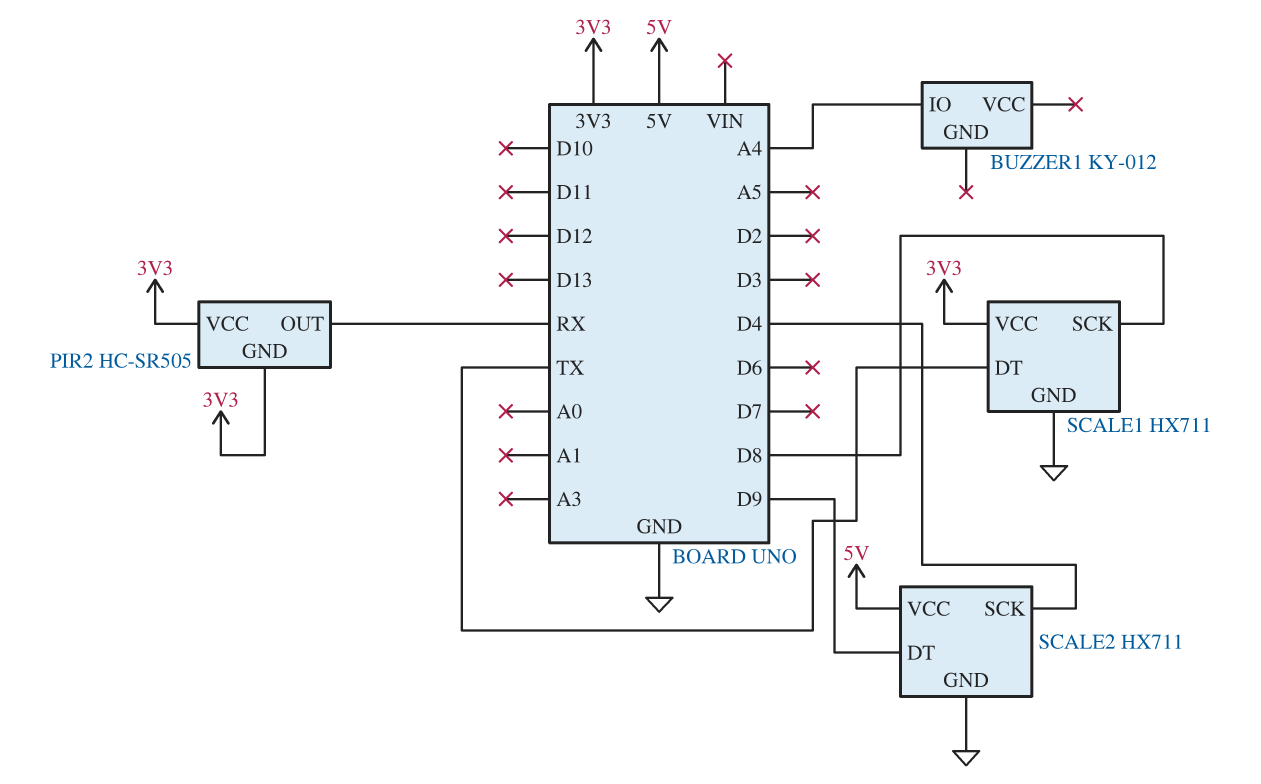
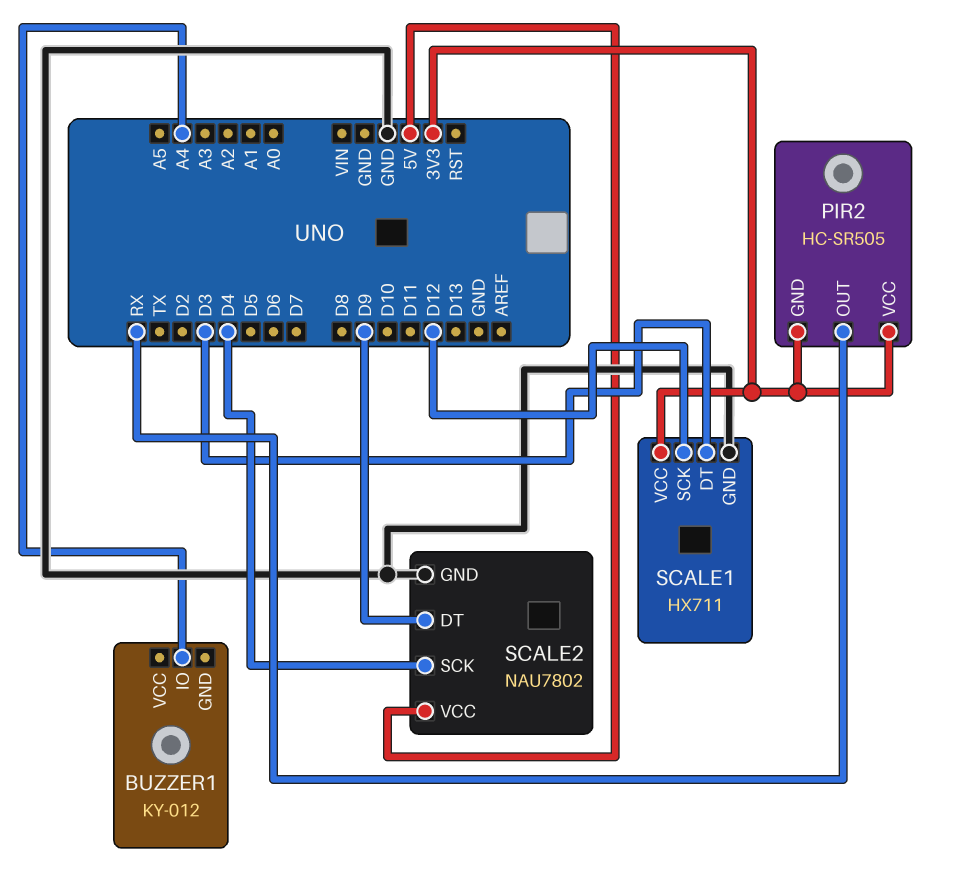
SCALE1 pin DT: TX -> D3
SCALE1 pin SCK: D8 -> D12
SCALE2: HX711 -> NAU7802

